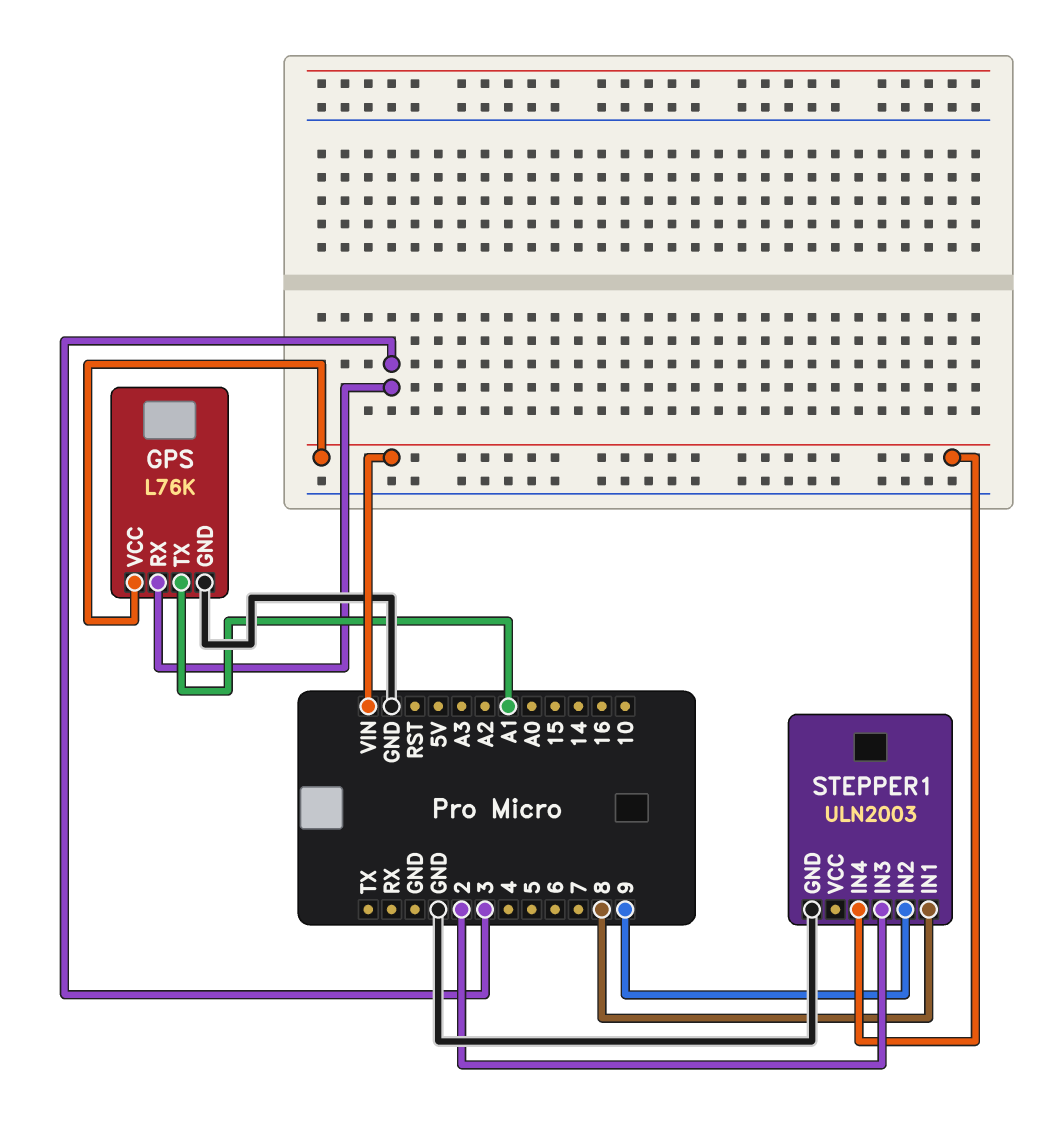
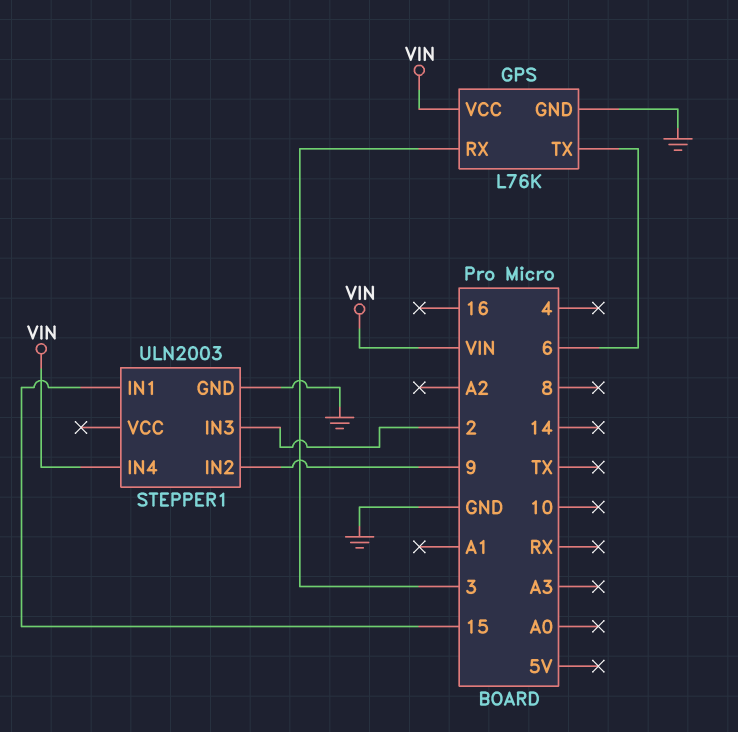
GPS pin TX: A1 -> 6
STEPPER1 pin IN1: 8 -> 15

